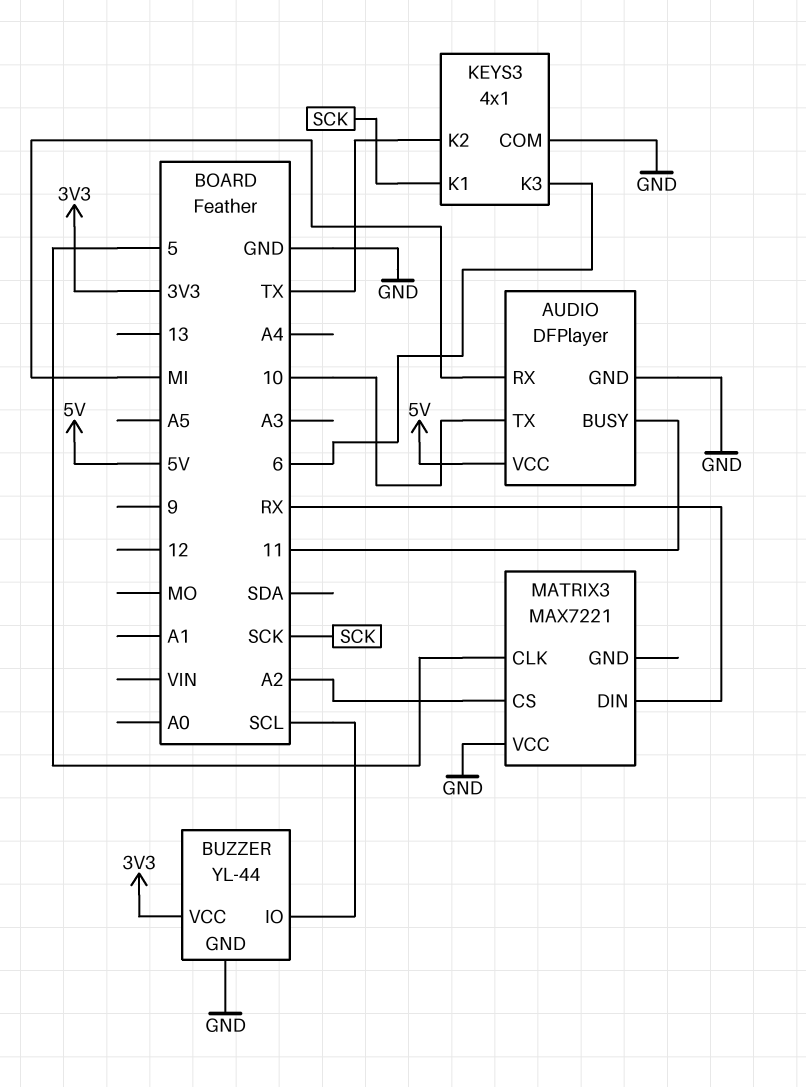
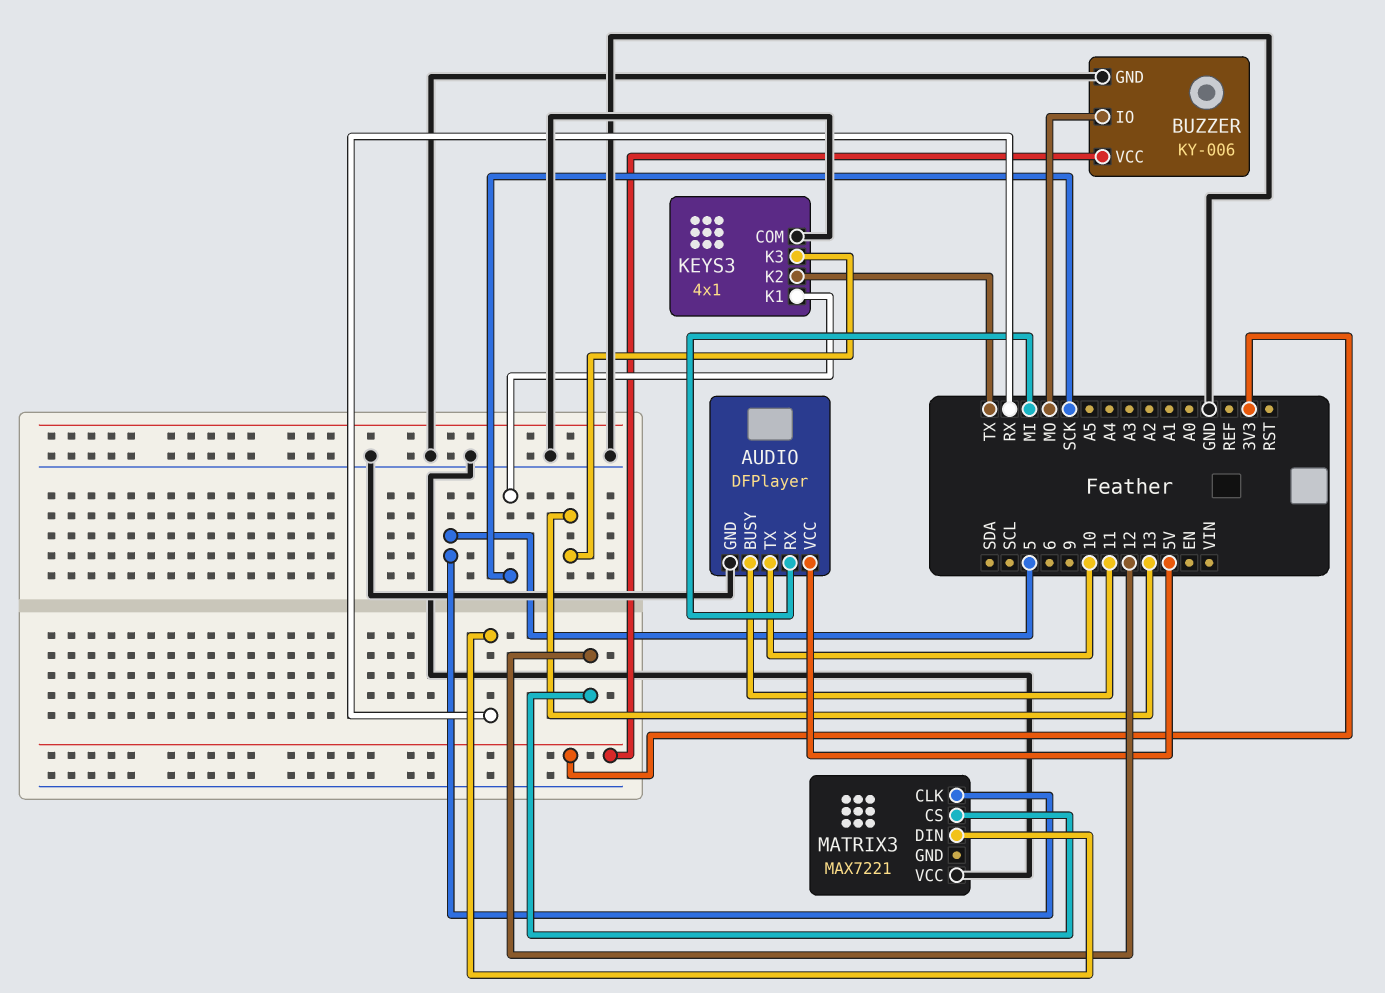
BUZZER: YL-44 -> KY-006
BUZZER pin IO: SCL -> MO
KEYS3 pin K3: 6 -> 13
MATRIX3 pin CS: A2 -> 12

